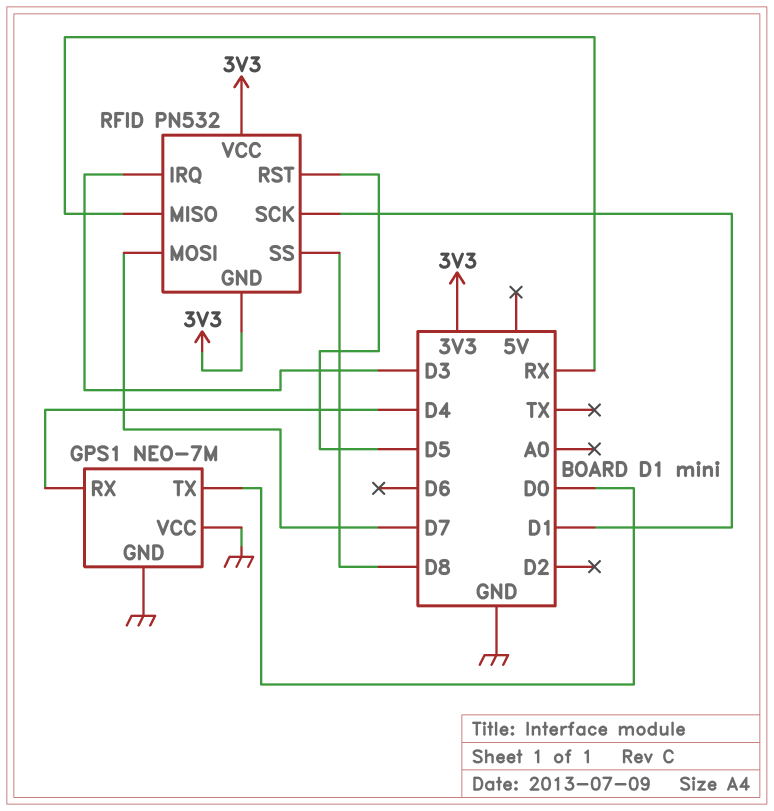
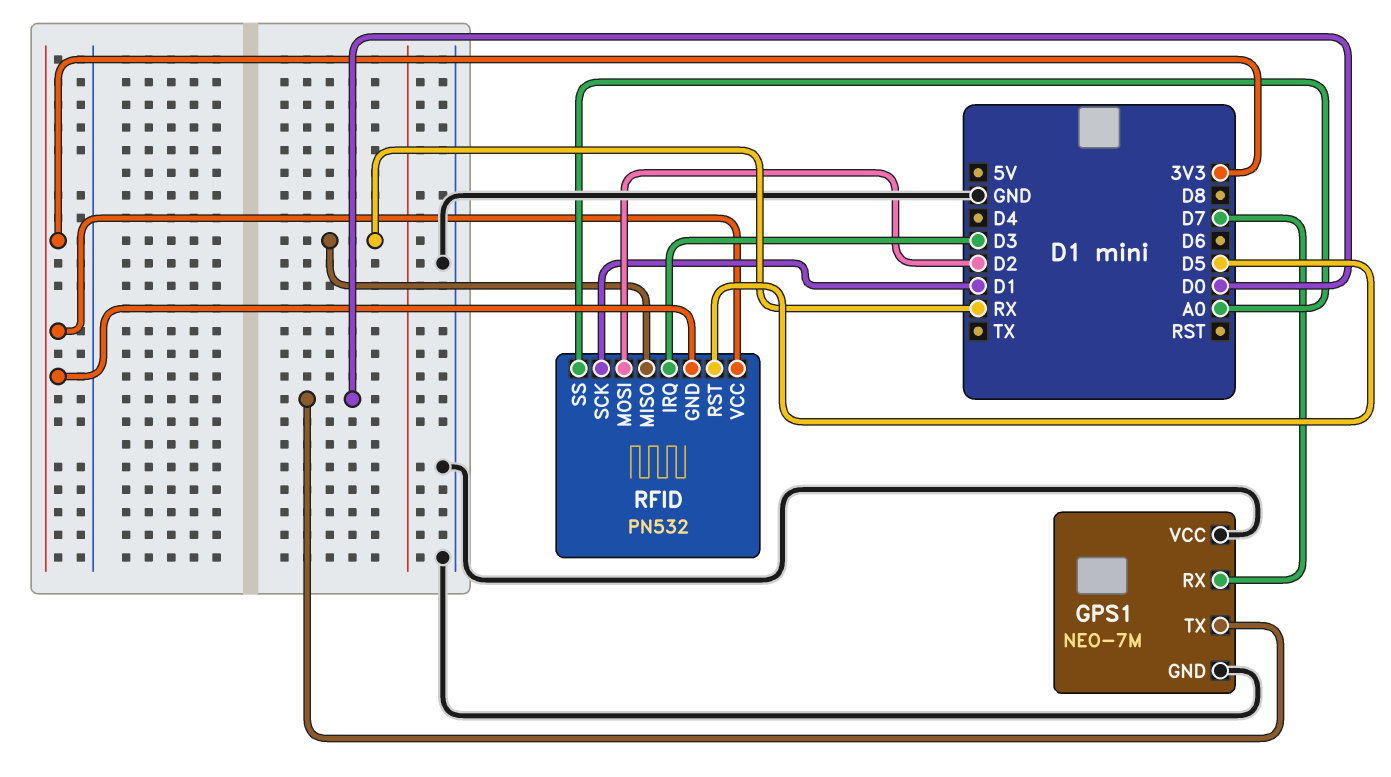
GPS1 pin RX: D4 -> D7
RFID pin MOSI: D7 -> D2
RFID pin SS: D8 -> A0

